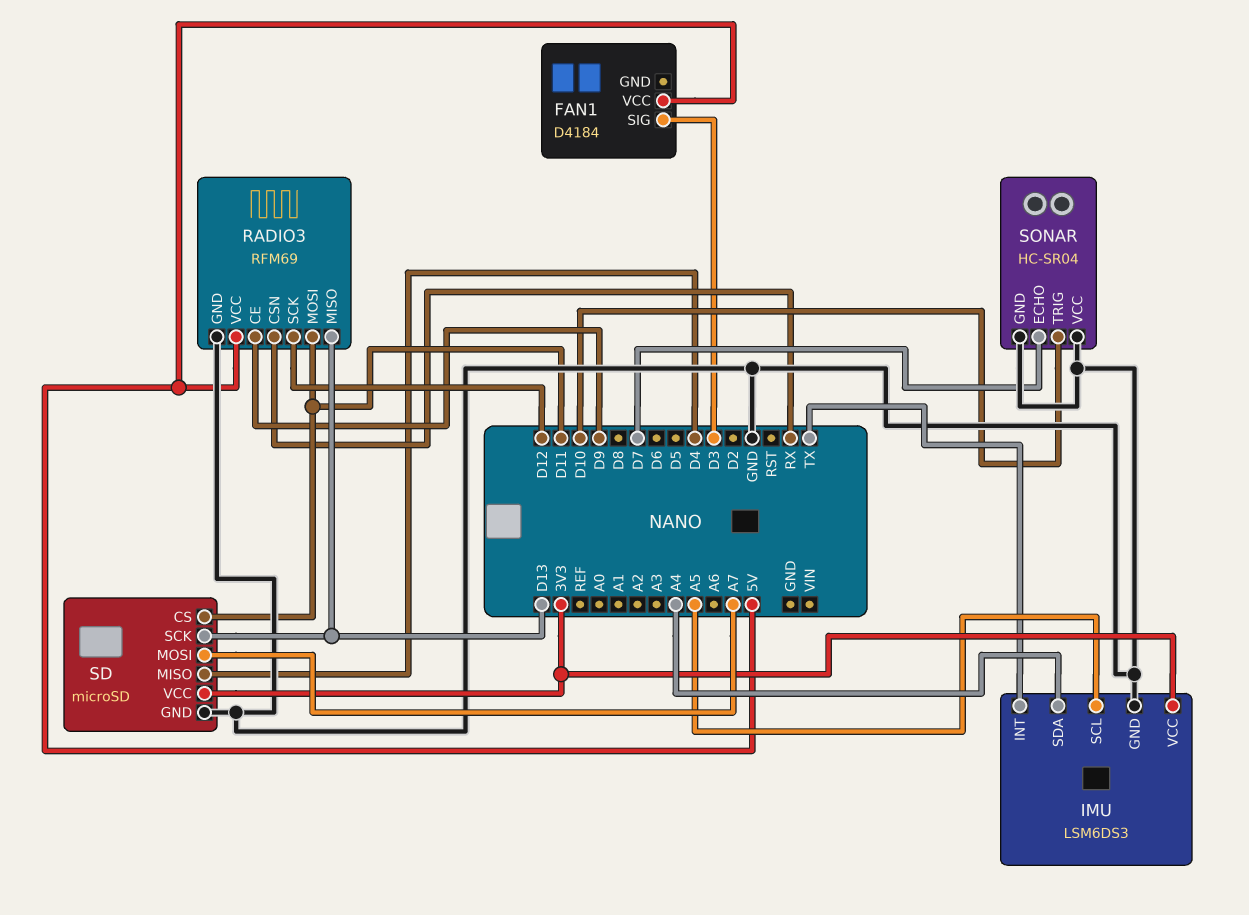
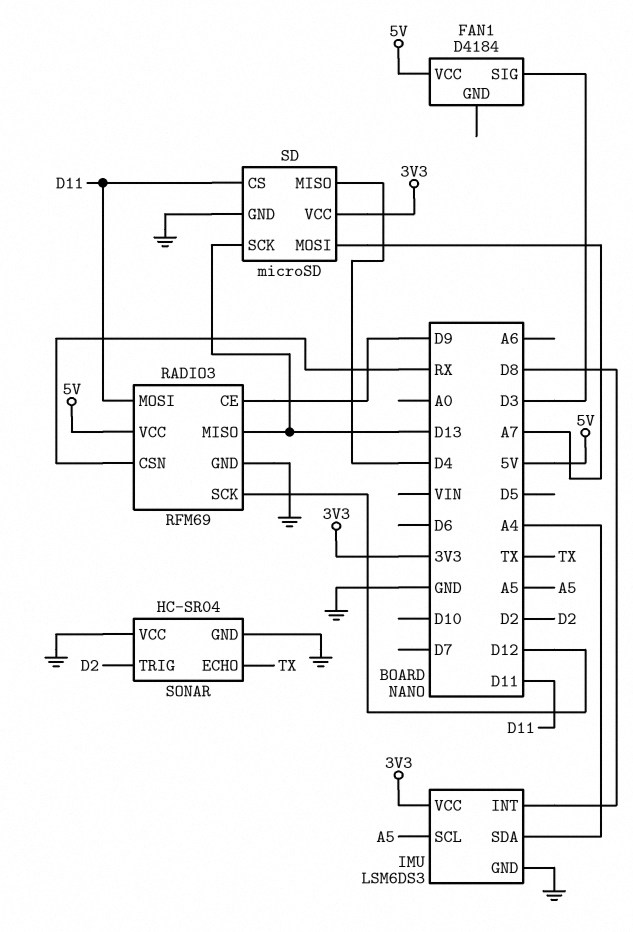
IMU pin INT: TX -> D8
SONAR pin ECHO: D7 -> TX
SONAR pin TRIG: D10 -> D2

